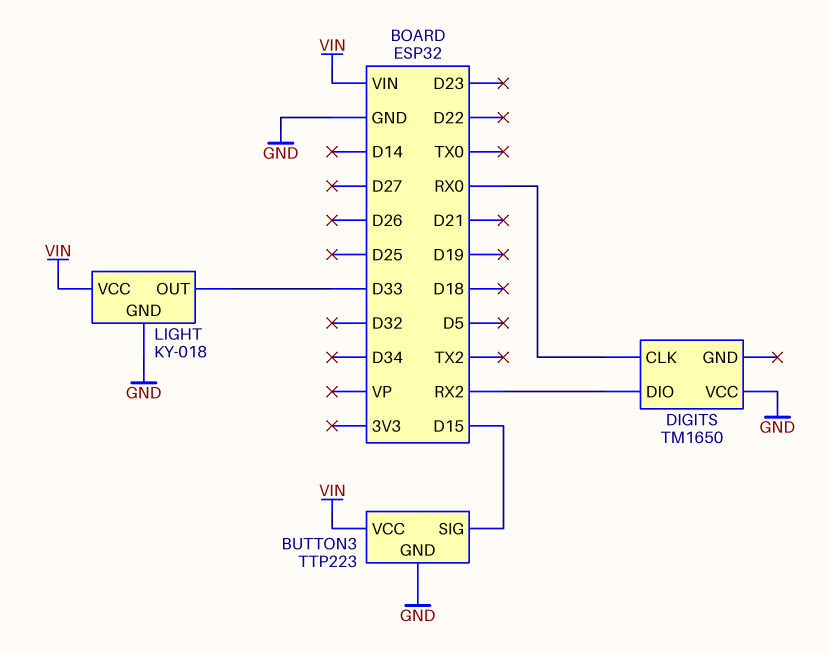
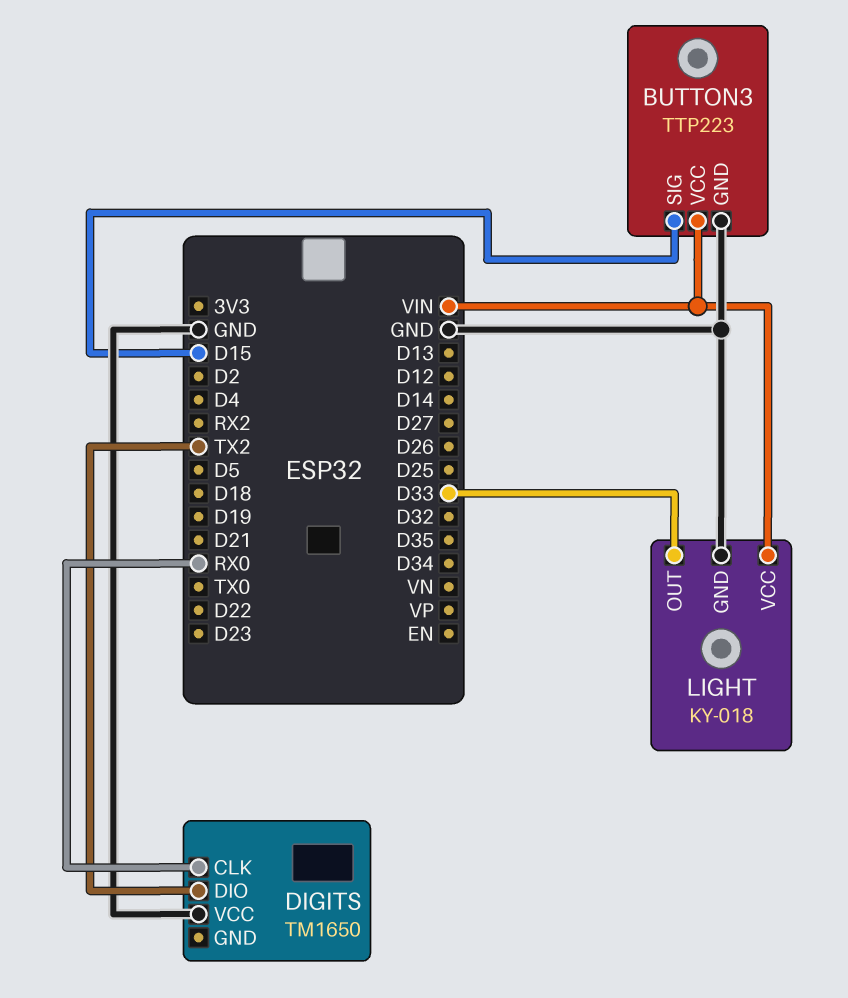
DIGITS pin DIO: RX2 -> TX2

